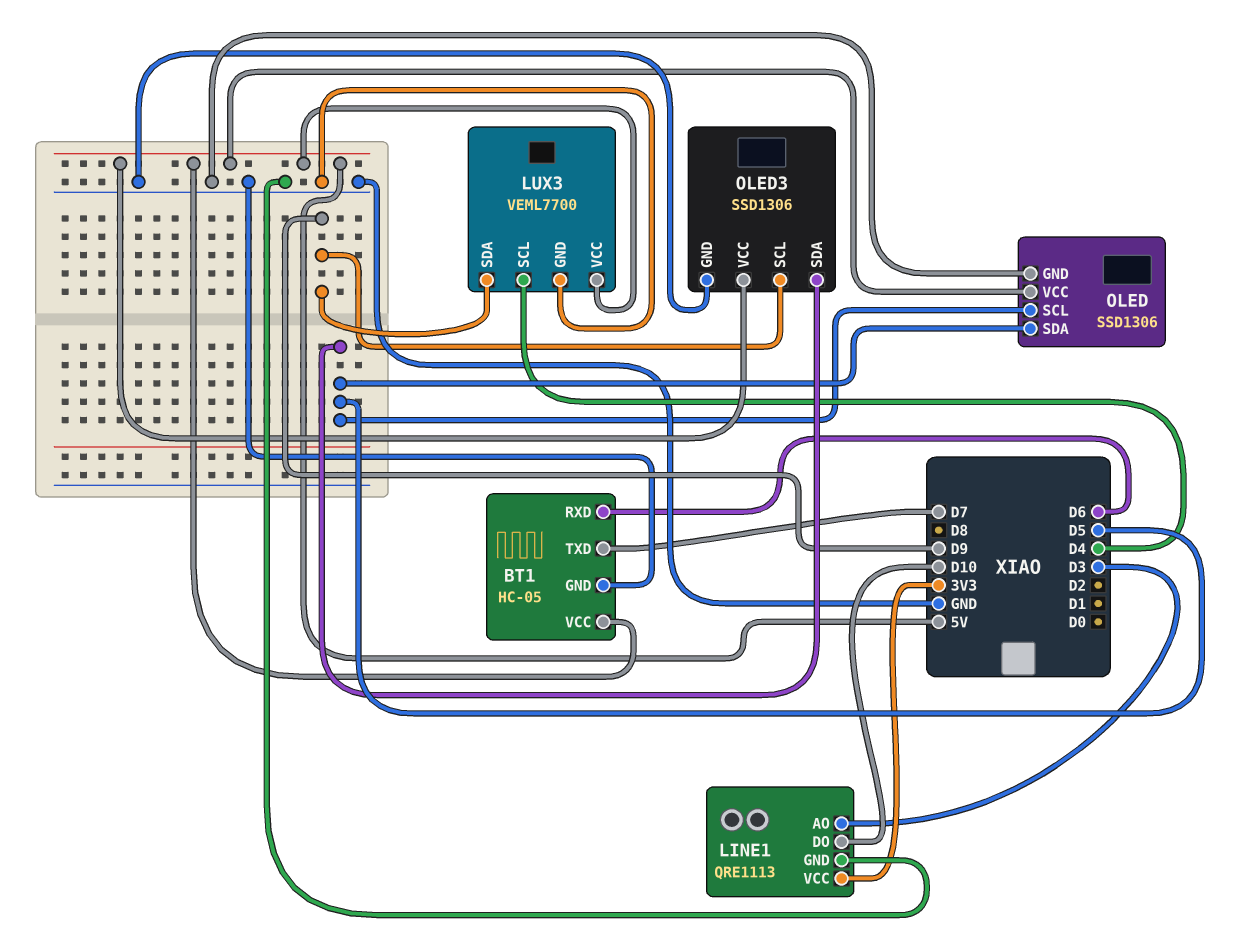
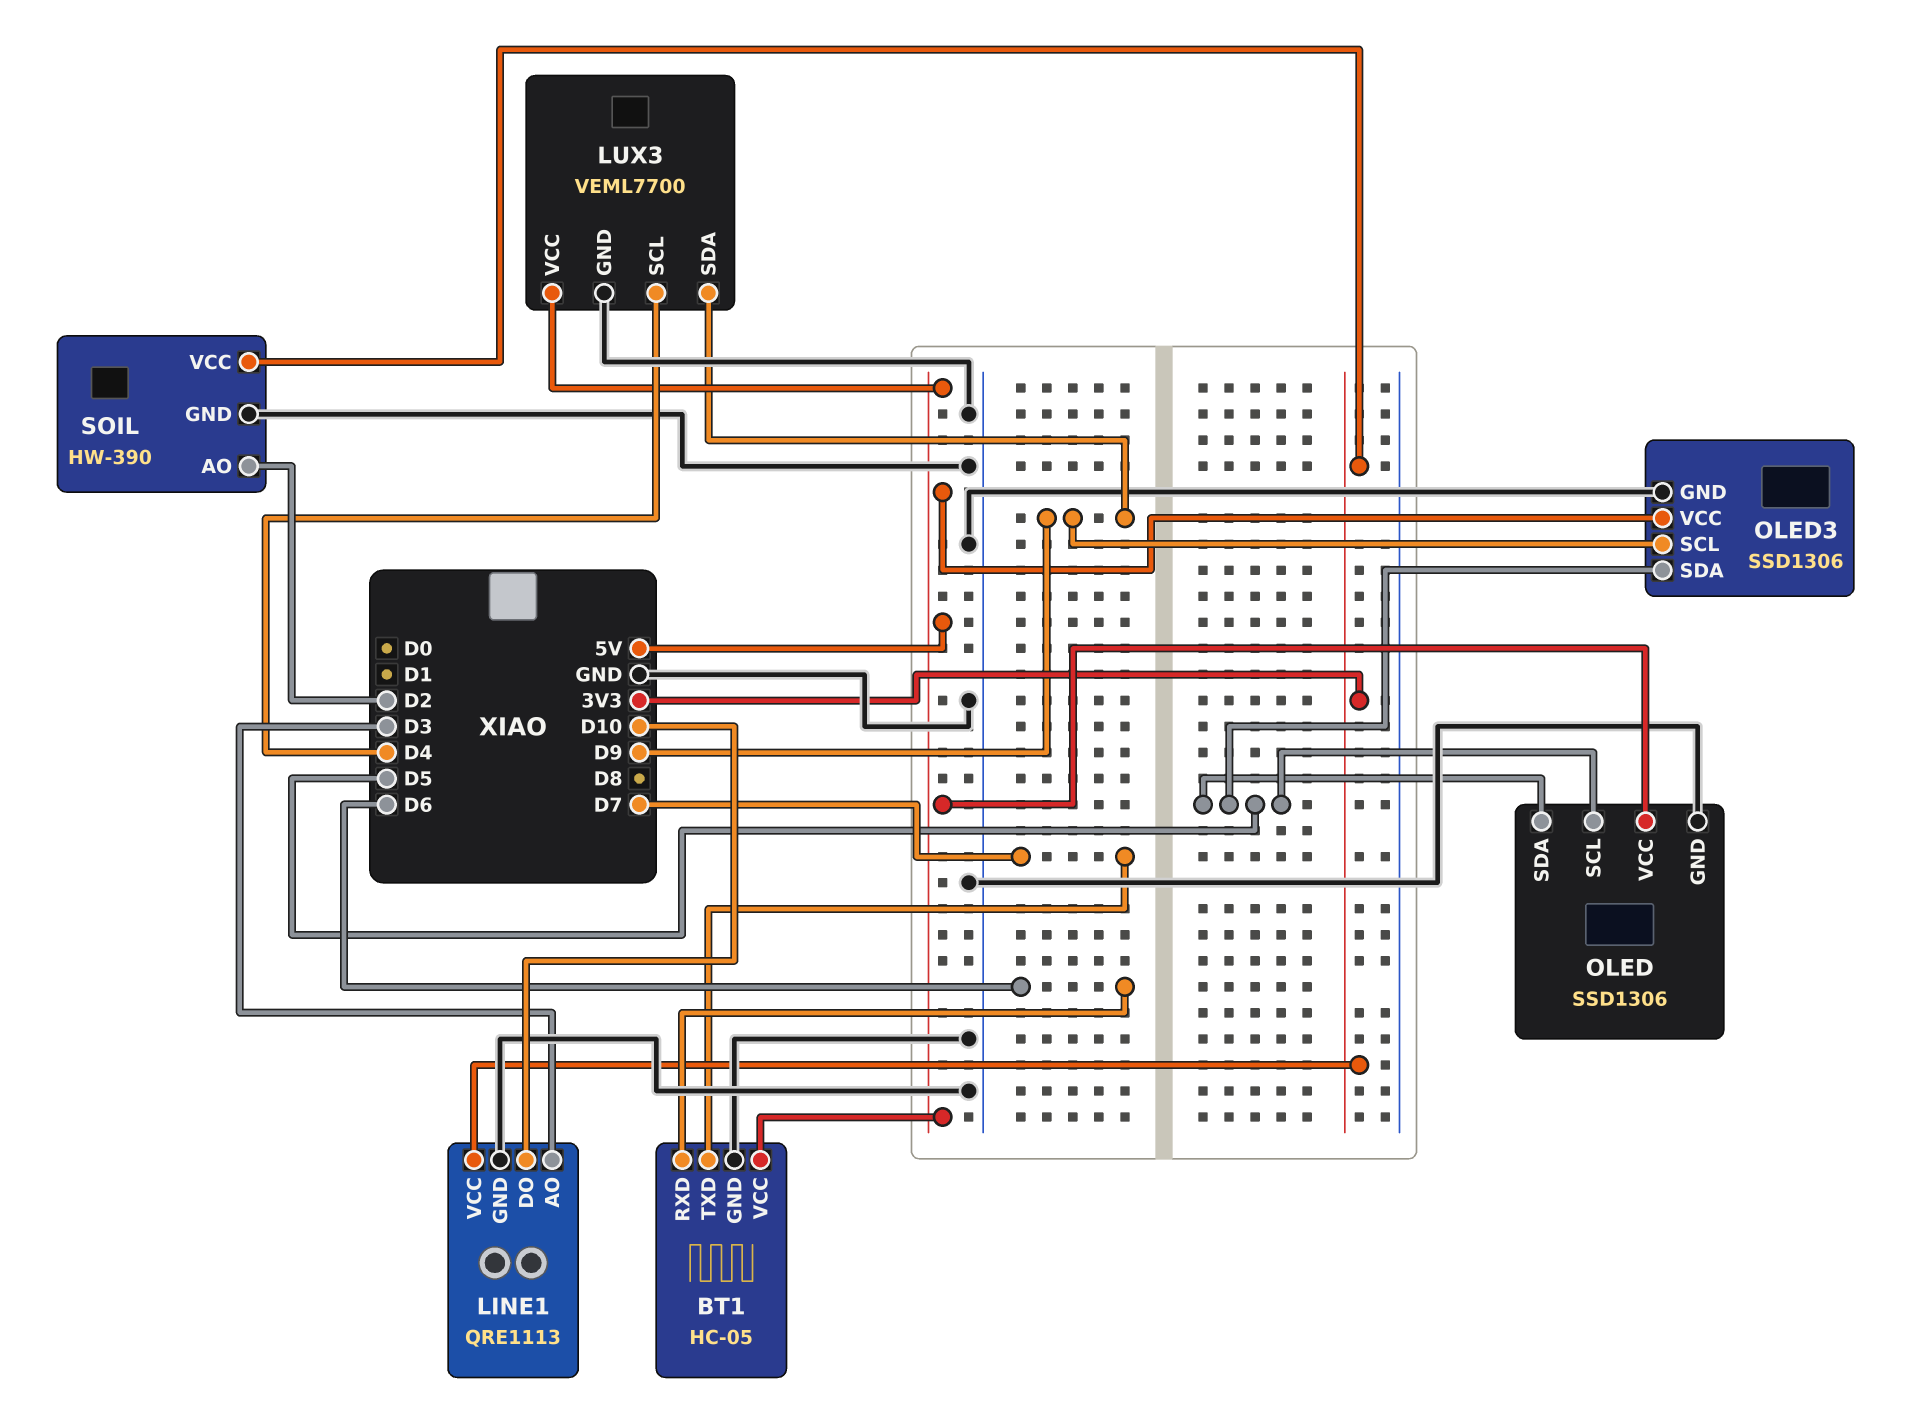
SOIL: none -> HW-390
SOIL pin AO: none -> D2
SOIL pin GND: none -> GND
SOIL pin VCC: none -> 3V3

